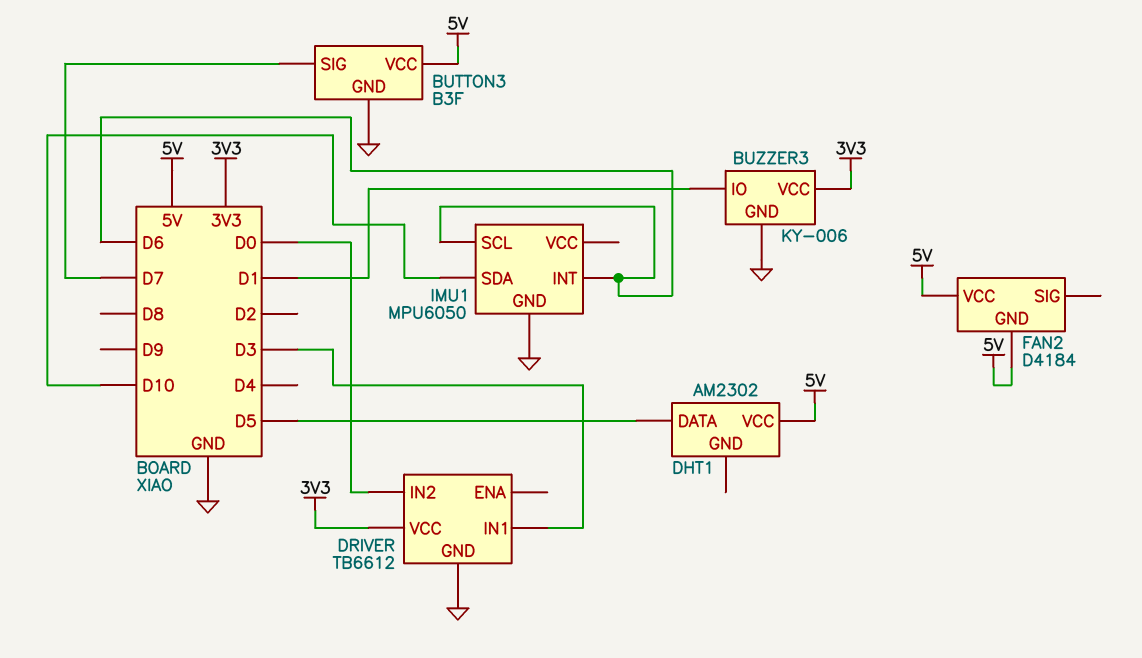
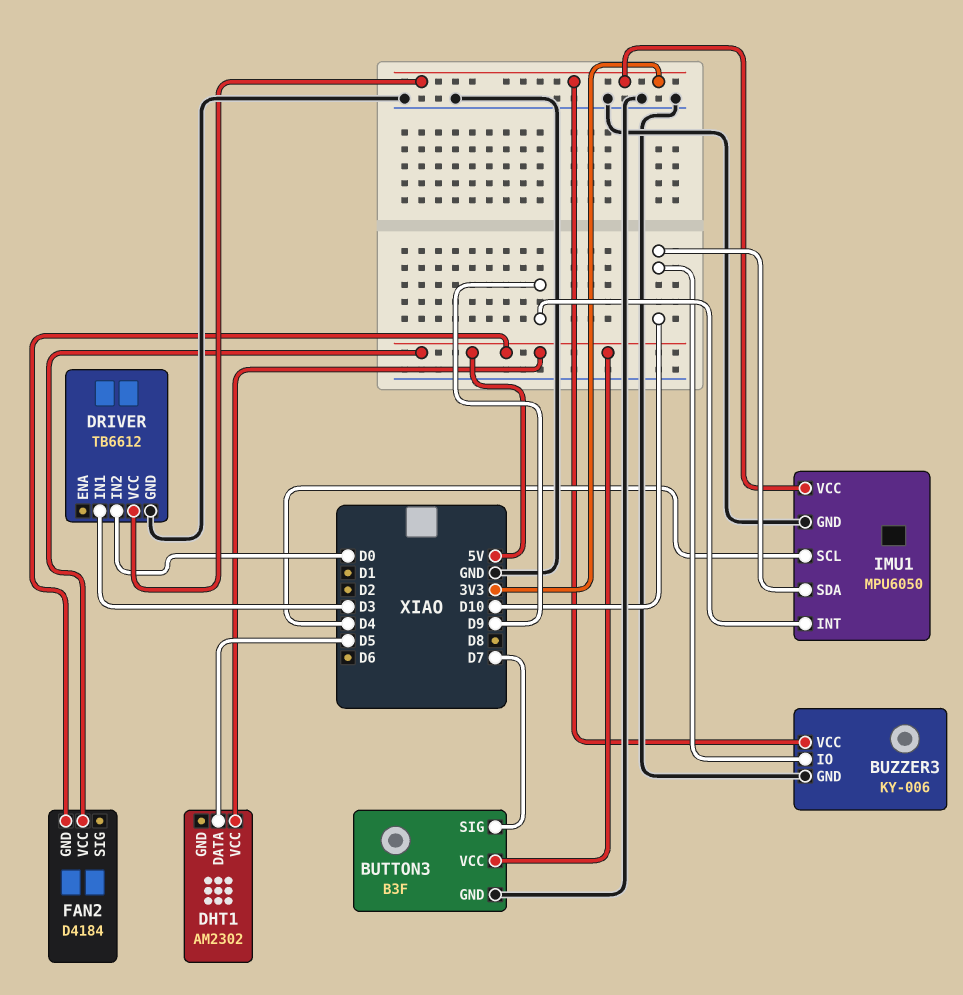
BUZZER3 pin IO: D1 -> D10
IMU1 pin INT: D6 -> D9
IMU1 pin SCL: D6 -> D4
IMU1 pin VCC: none -> 3V3

